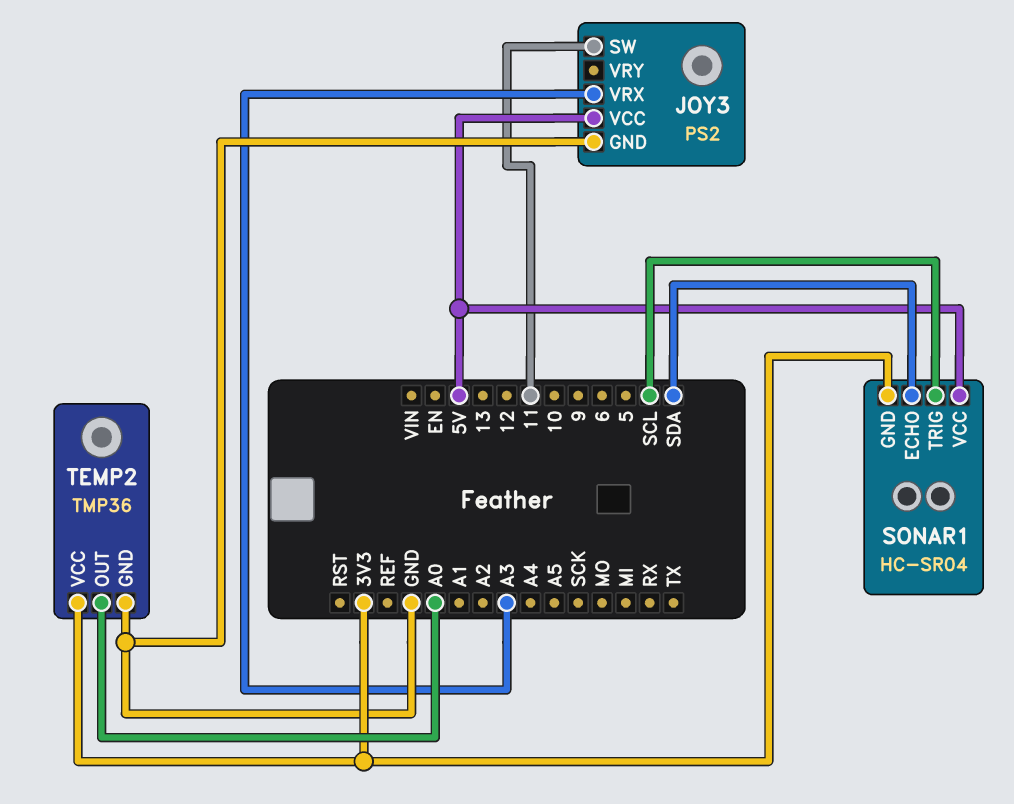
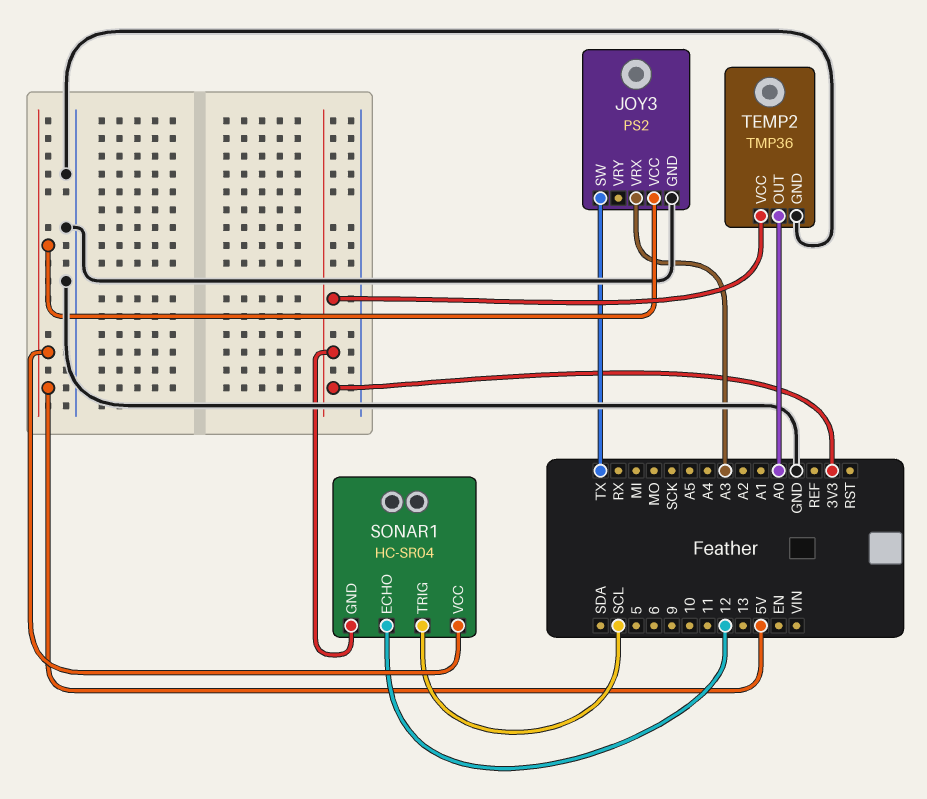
JOY3 pin SW: 11 -> TX
SONAR1 pin ECHO: SDA -> 12

